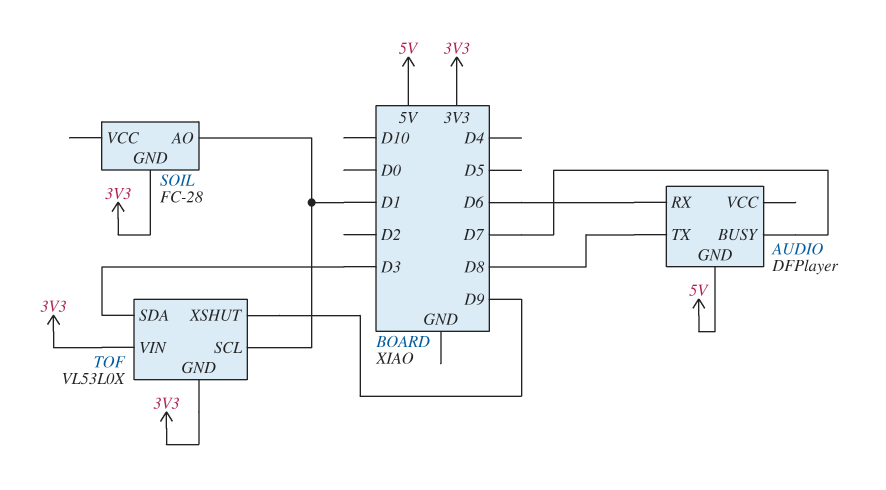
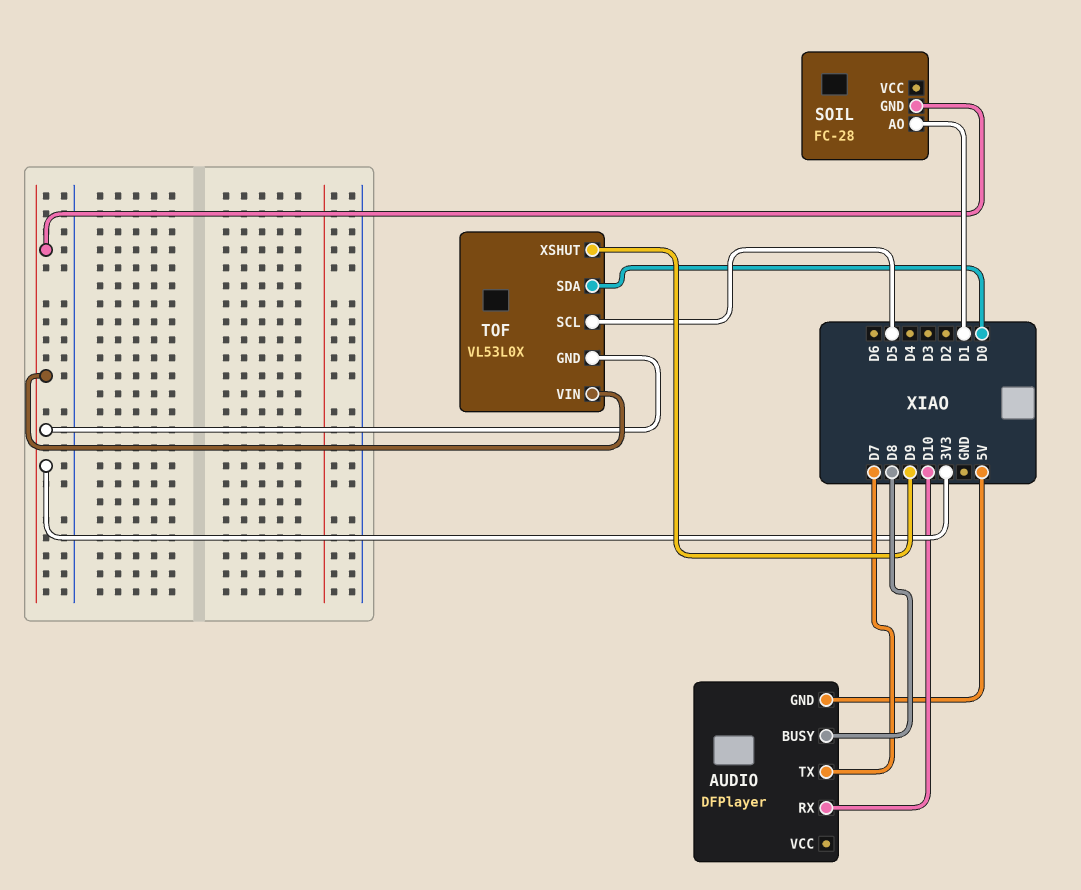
AUDIO pin BUSY: D7 -> D8
AUDIO pin RX: D6 -> D10
AUDIO pin TX: D8 -> D7
TOF pin SCL: D1 -> D5
TOF pin SDA: D3 -> D0

